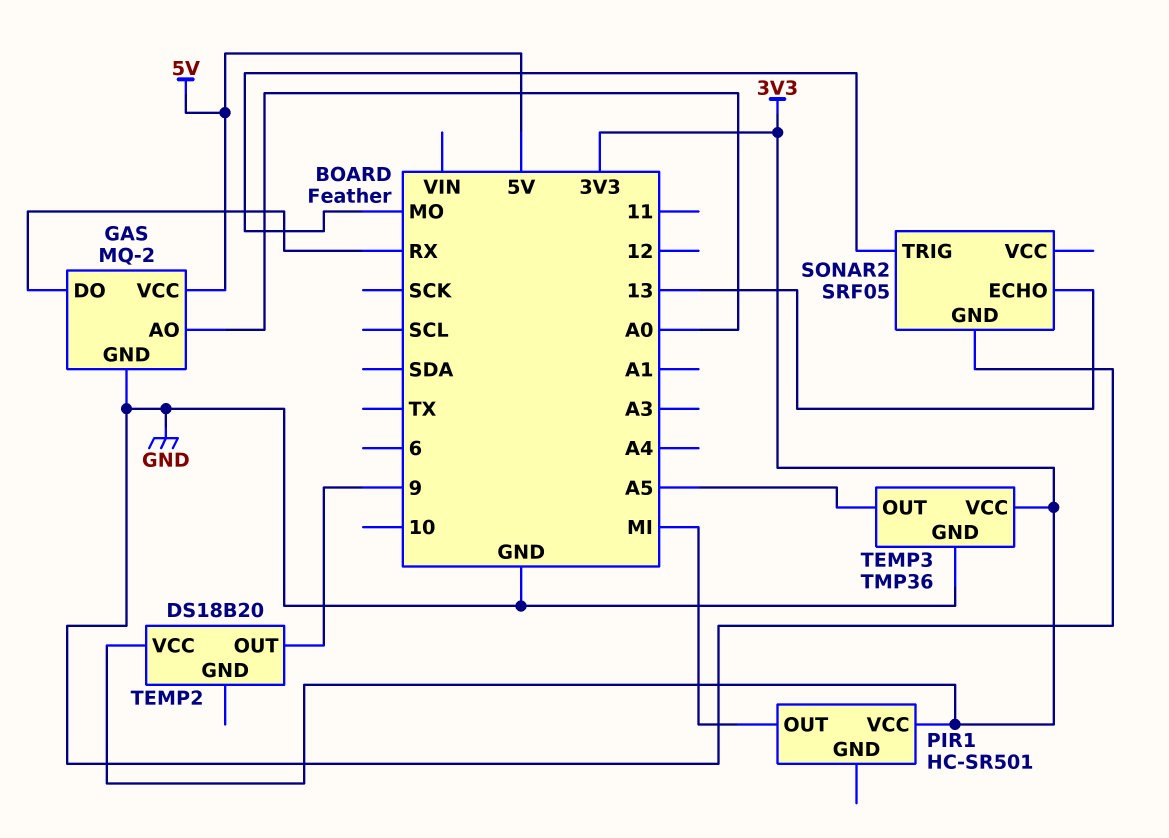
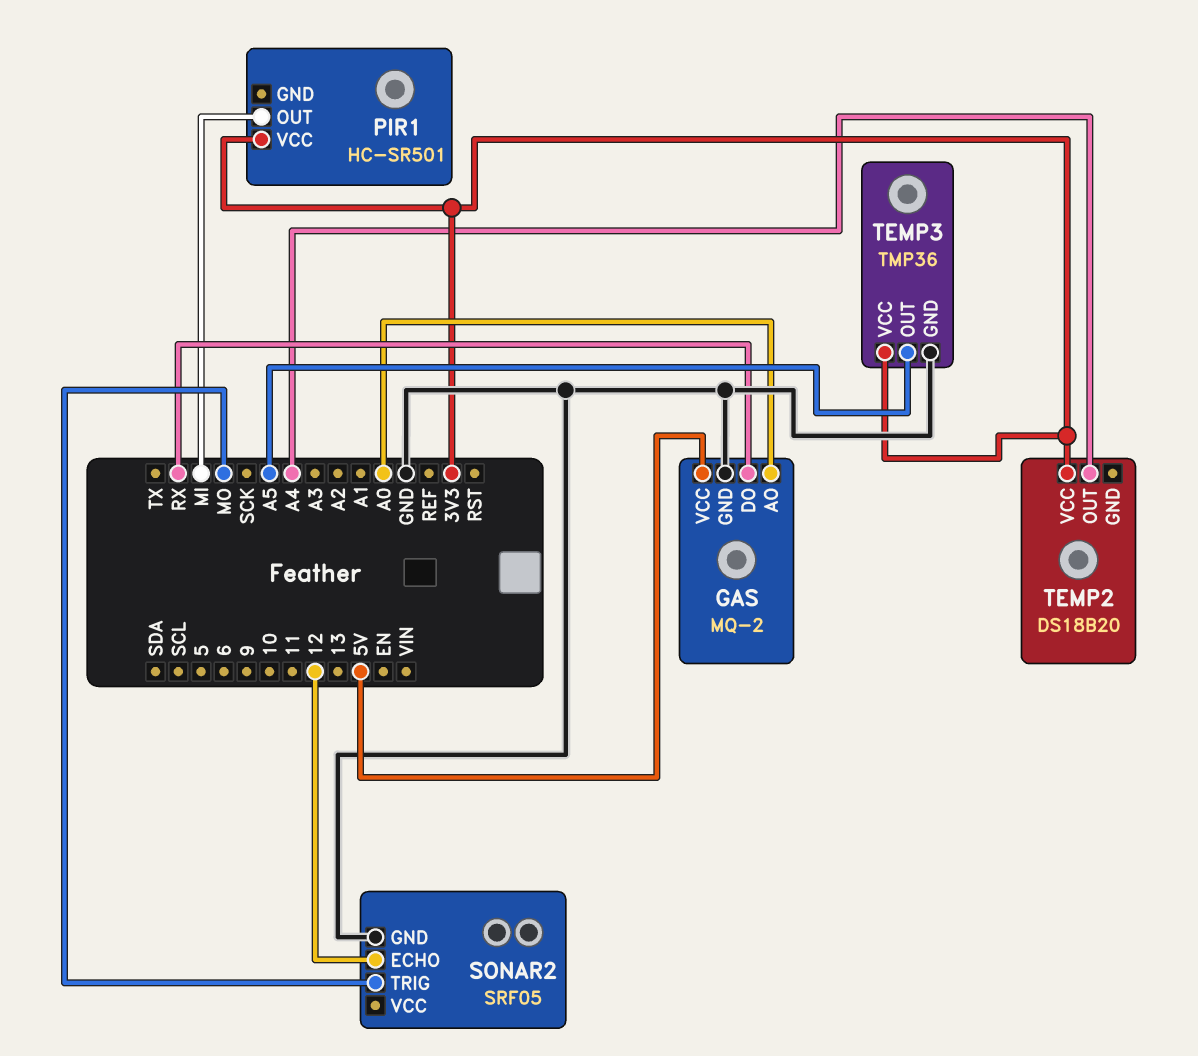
SONAR2 pin ECHO: 13 -> 12
TEMP2 pin OUT: 9 -> A4

